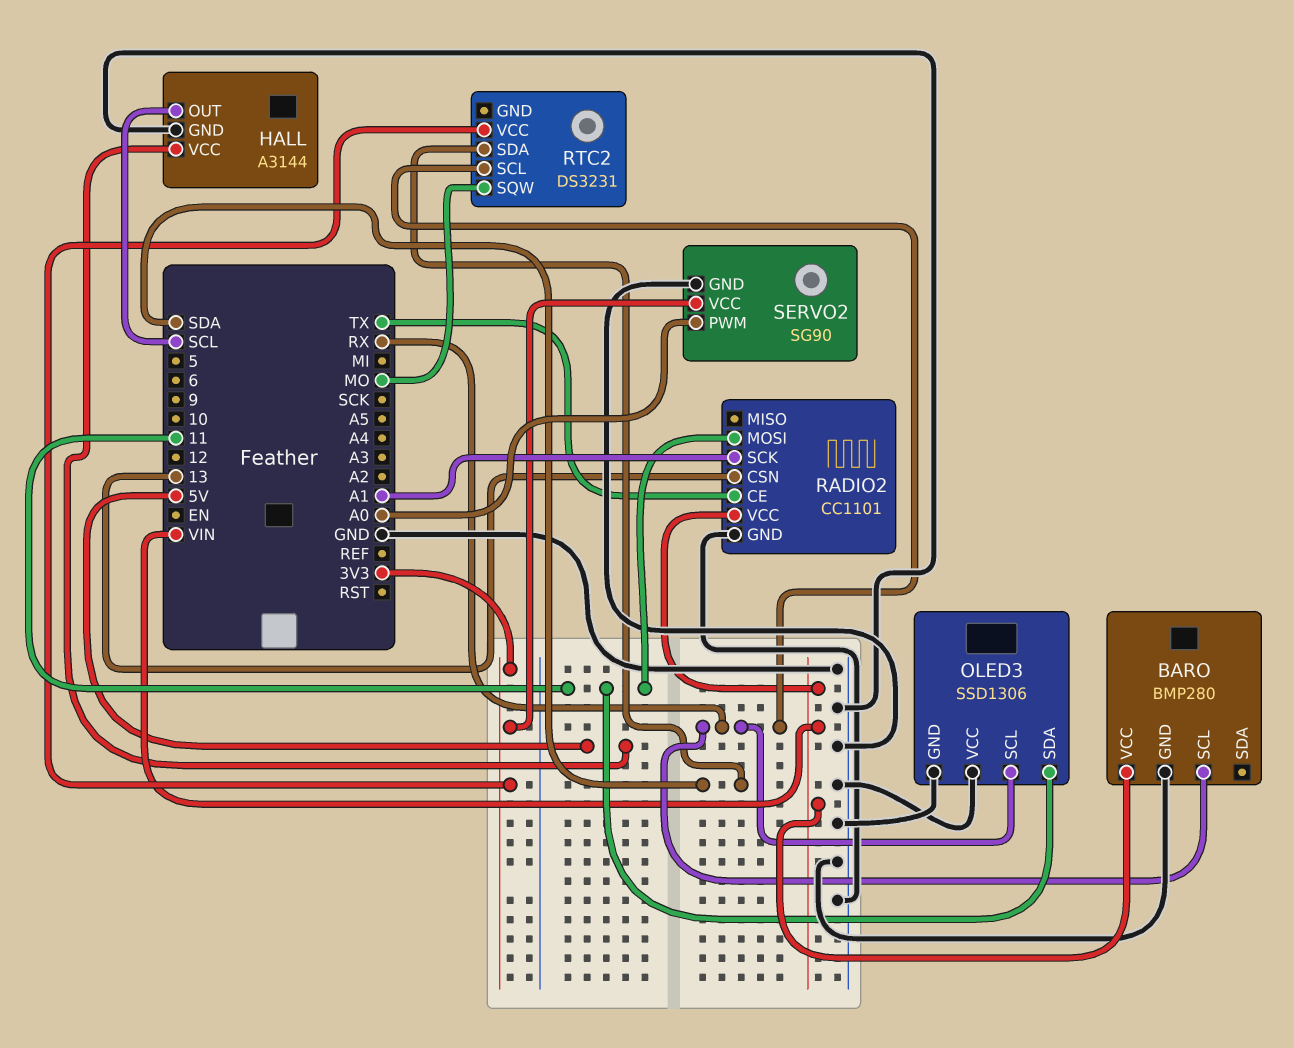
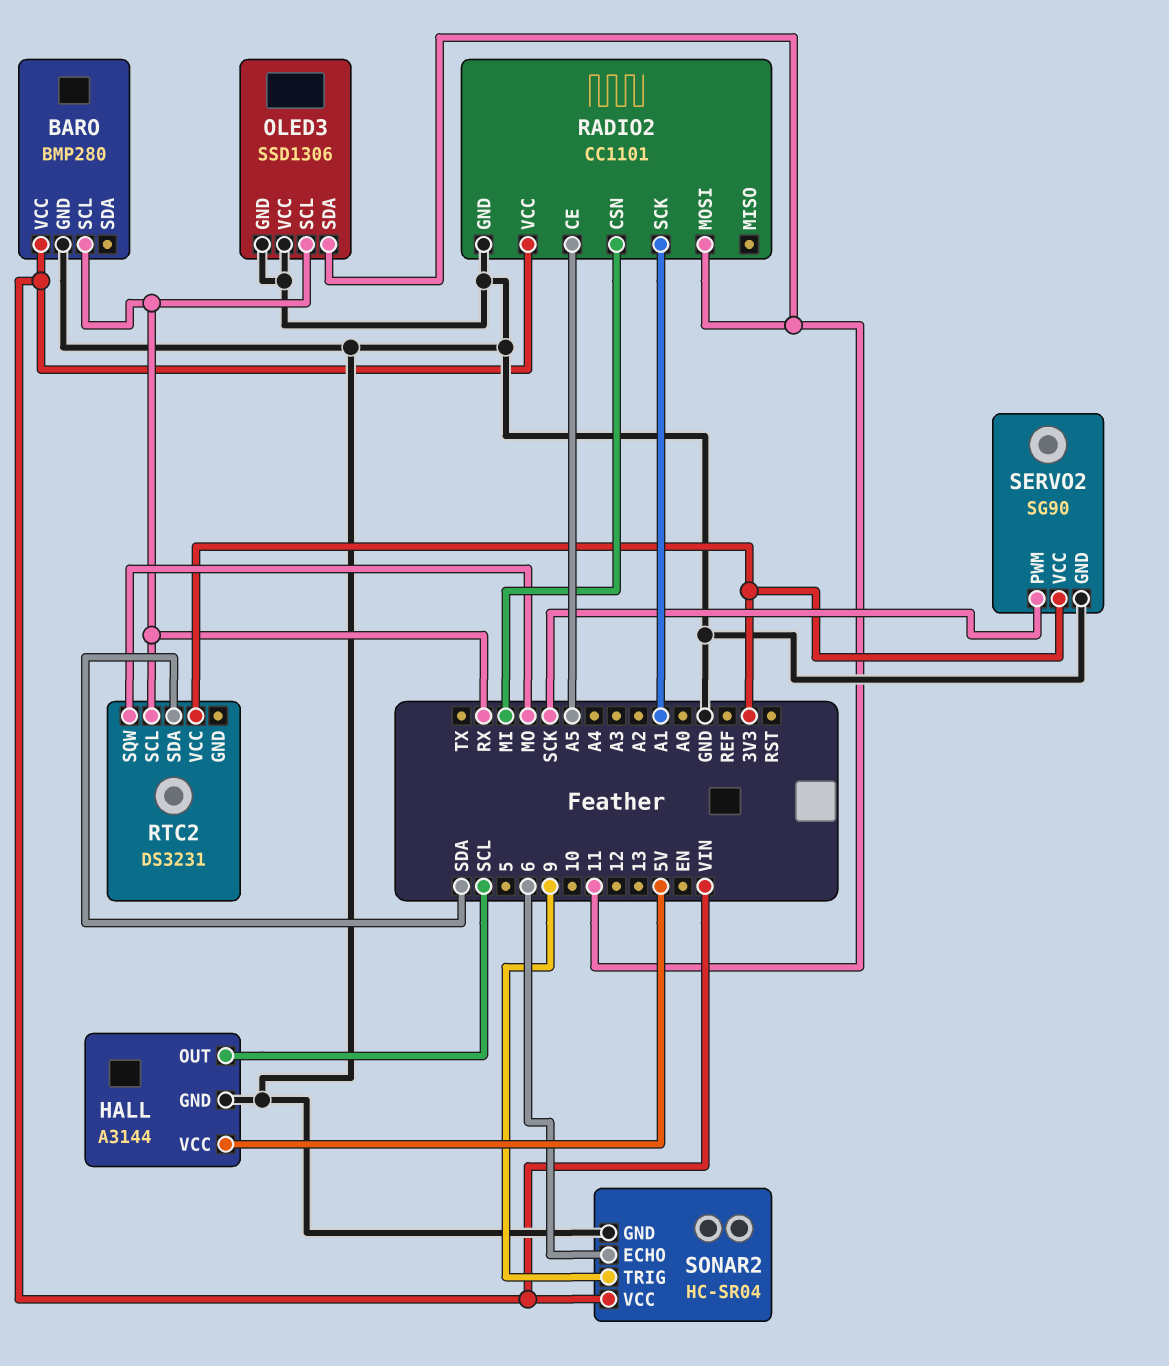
RADIO2 pin CE: TX -> A5
RADIO2 pin CSN: 13 -> MI
SERVO2 pin PWM: A0 -> SCK
SONAR2: none -> HC-SR04
SONAR2 pin ECHO: none -> 6
SONAR2 pin GND: none -> GND
SONAR2 pin TRIG: none -> 9
SONAR2 pin VCC: none -> VIN

